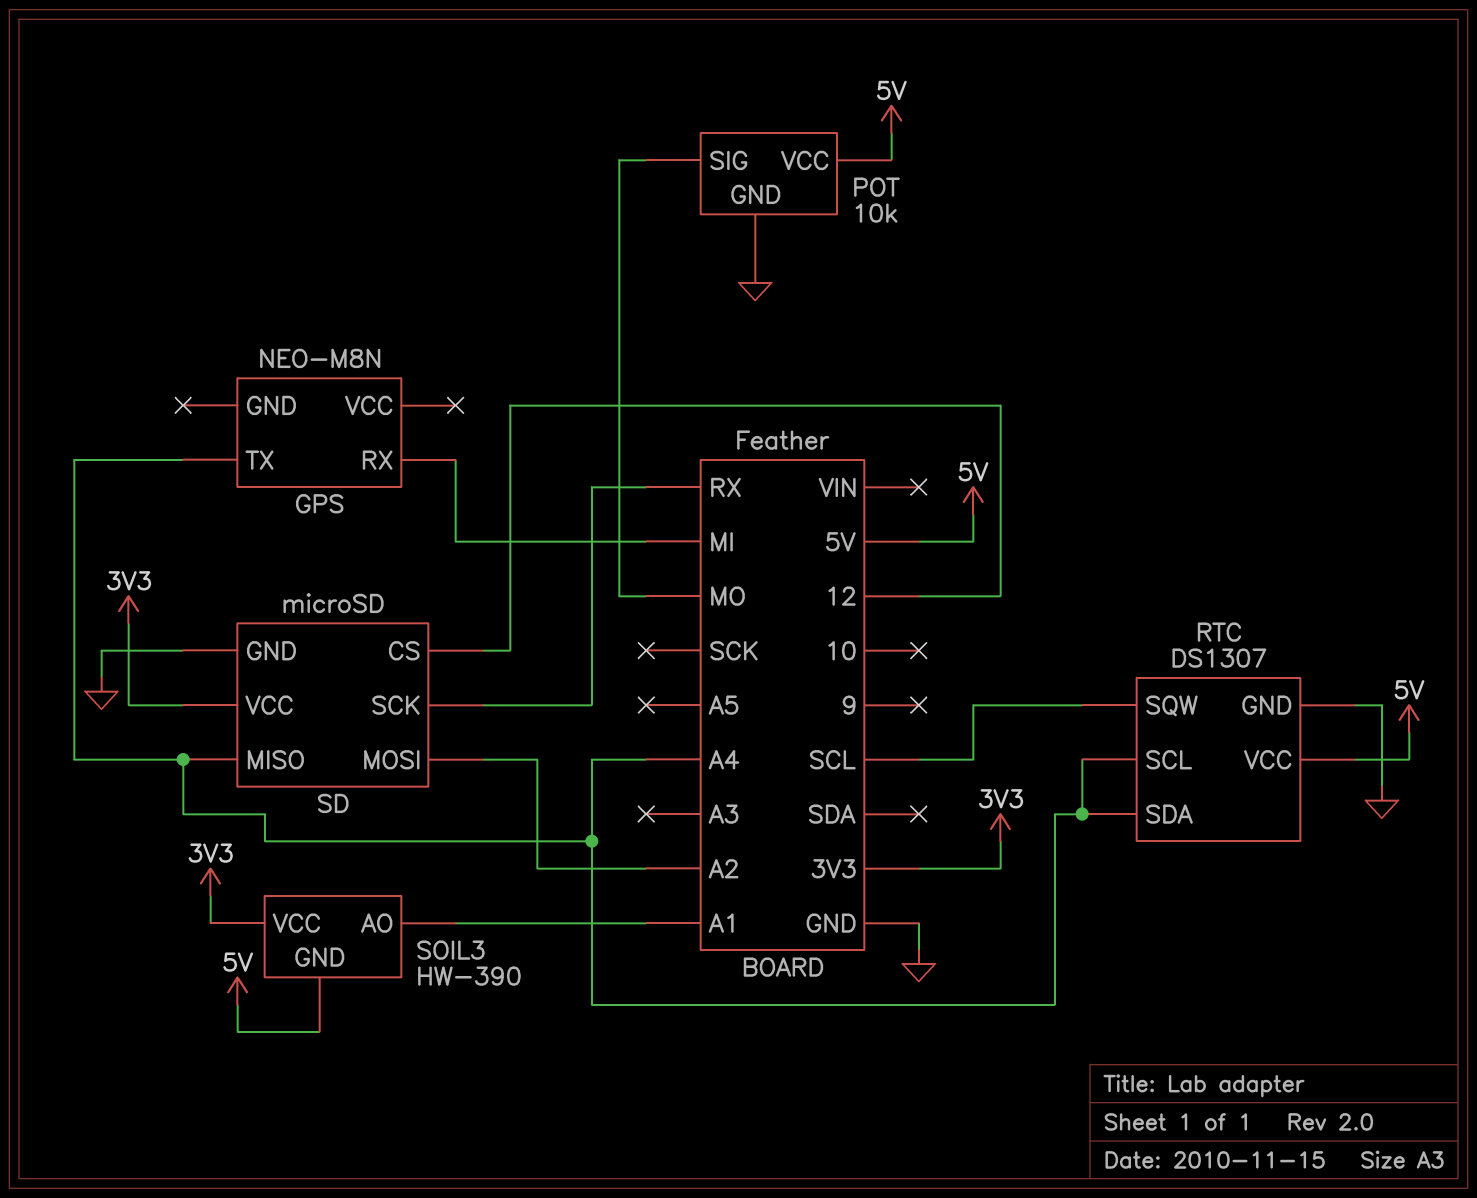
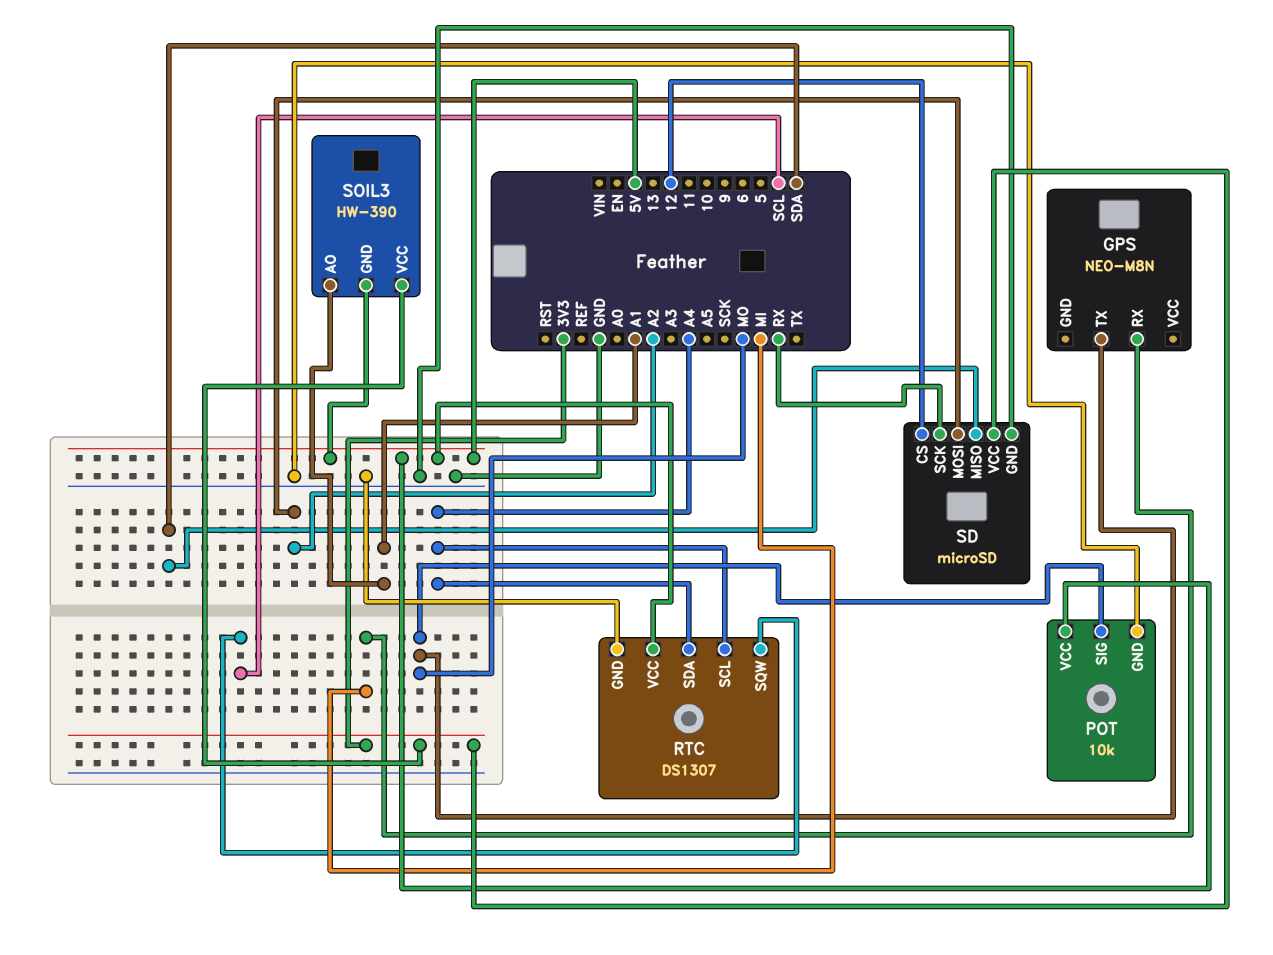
GPS pin TX: A4 -> MO
SD pin MISO: A4 -> SDA

